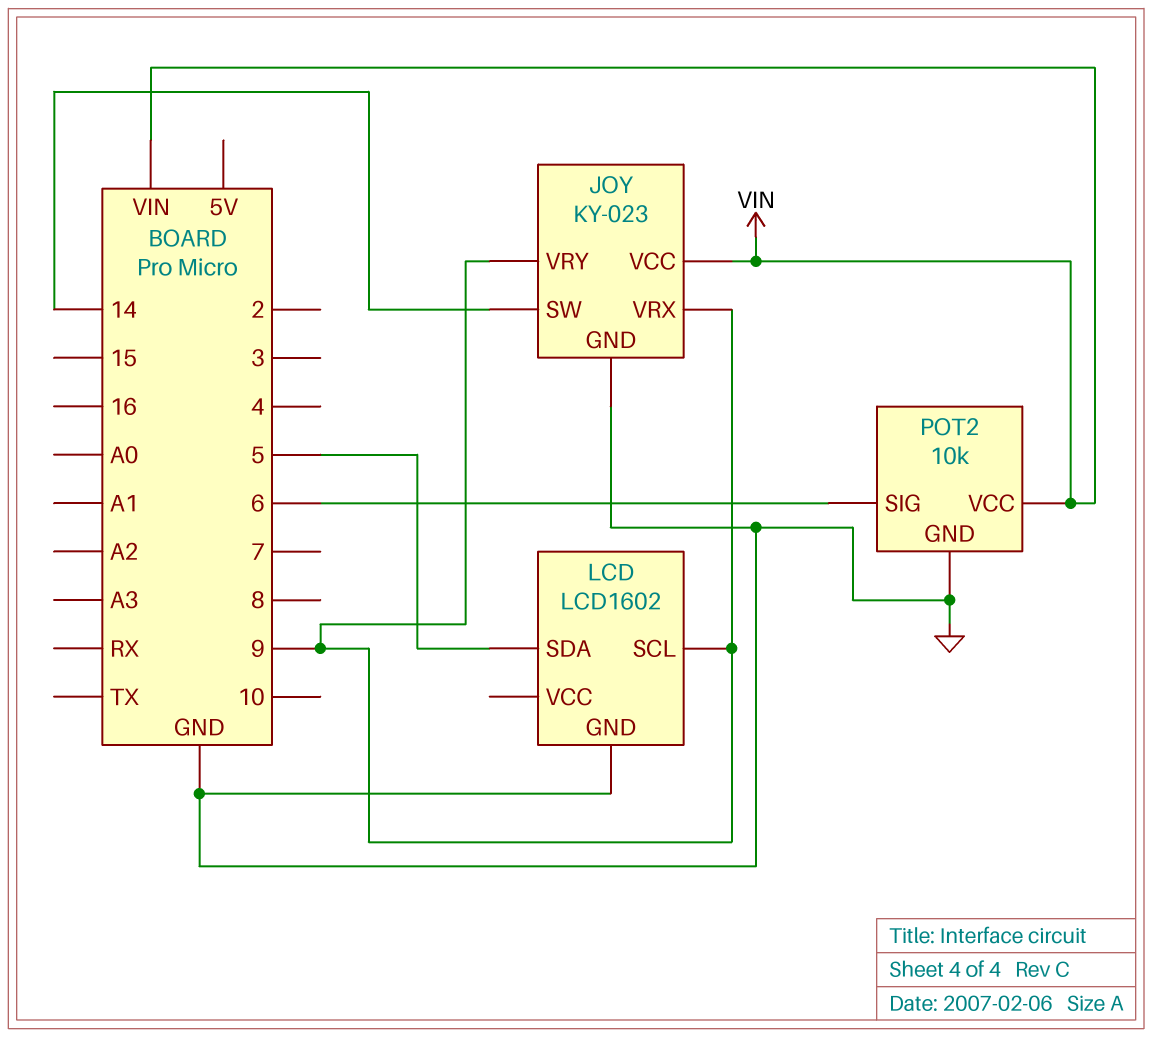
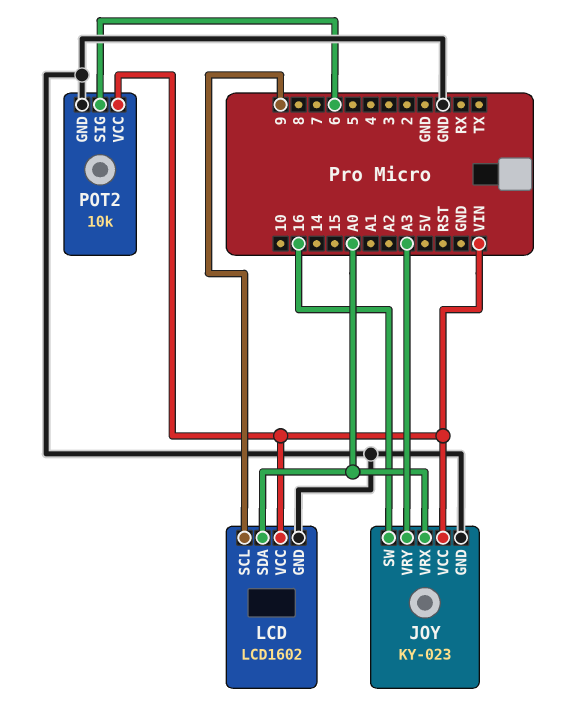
JOY pin SW: 14 -> 16
JOY pin VRX: 9 -> A0
JOY pin VRY: 9 -> A3
LCD pin SDA: 5 -> A0
LCD pin VCC: none -> VIN

